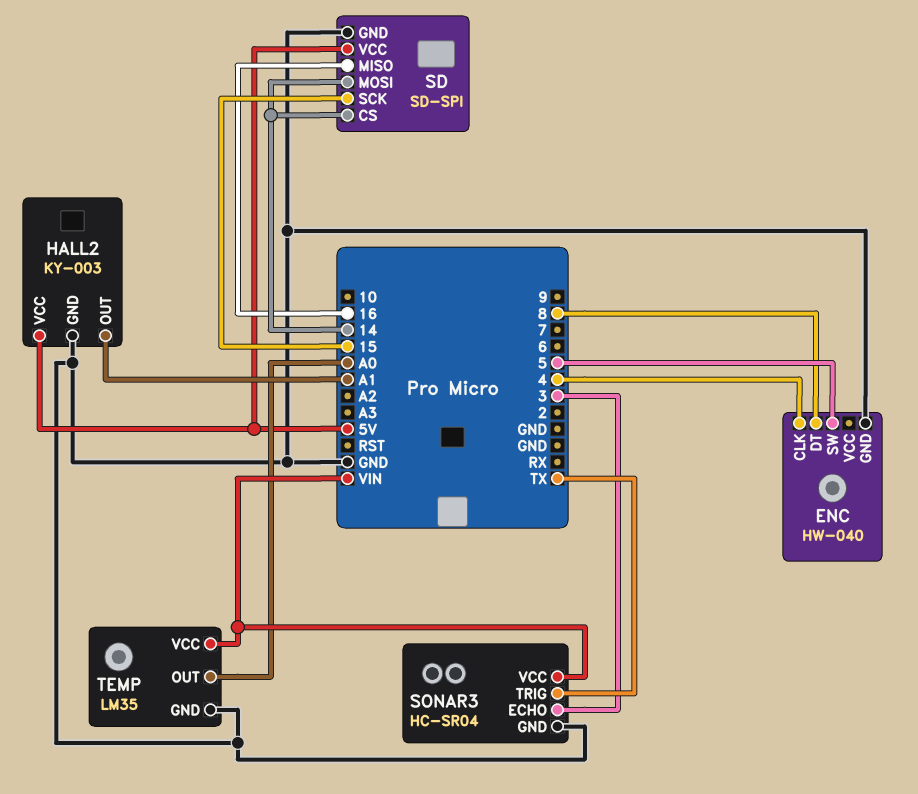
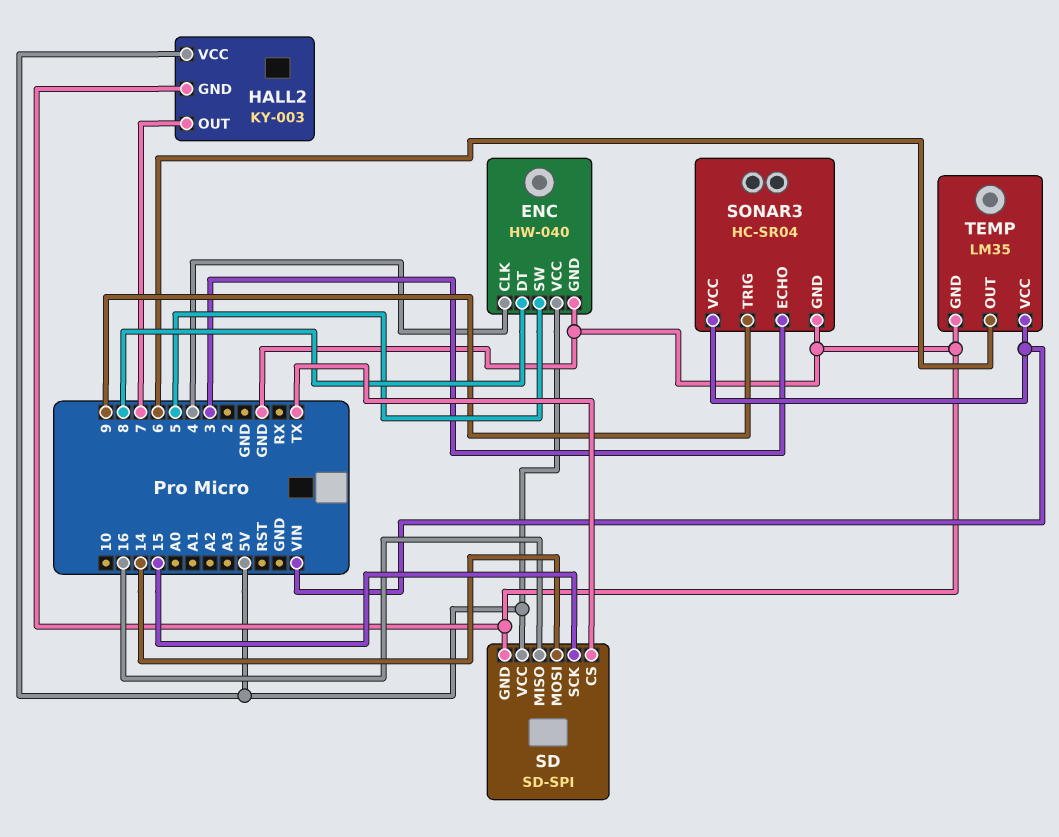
ENC pin VCC: none -> 5V
HALL2 pin OUT: A1 -> 7
SD pin CS: 14 -> TX
SONAR3 pin TRIG: TX -> 9
TEMP pin OUT: A0 -> 6

